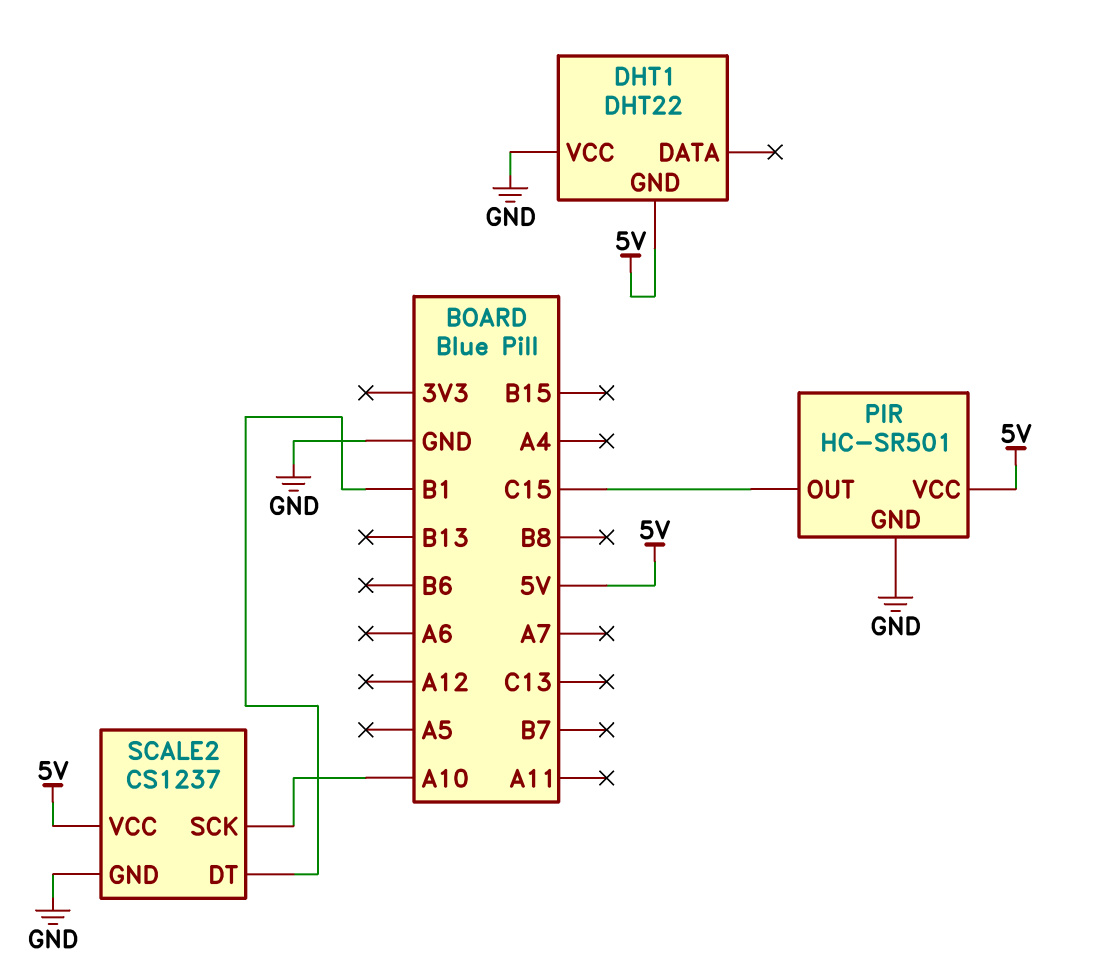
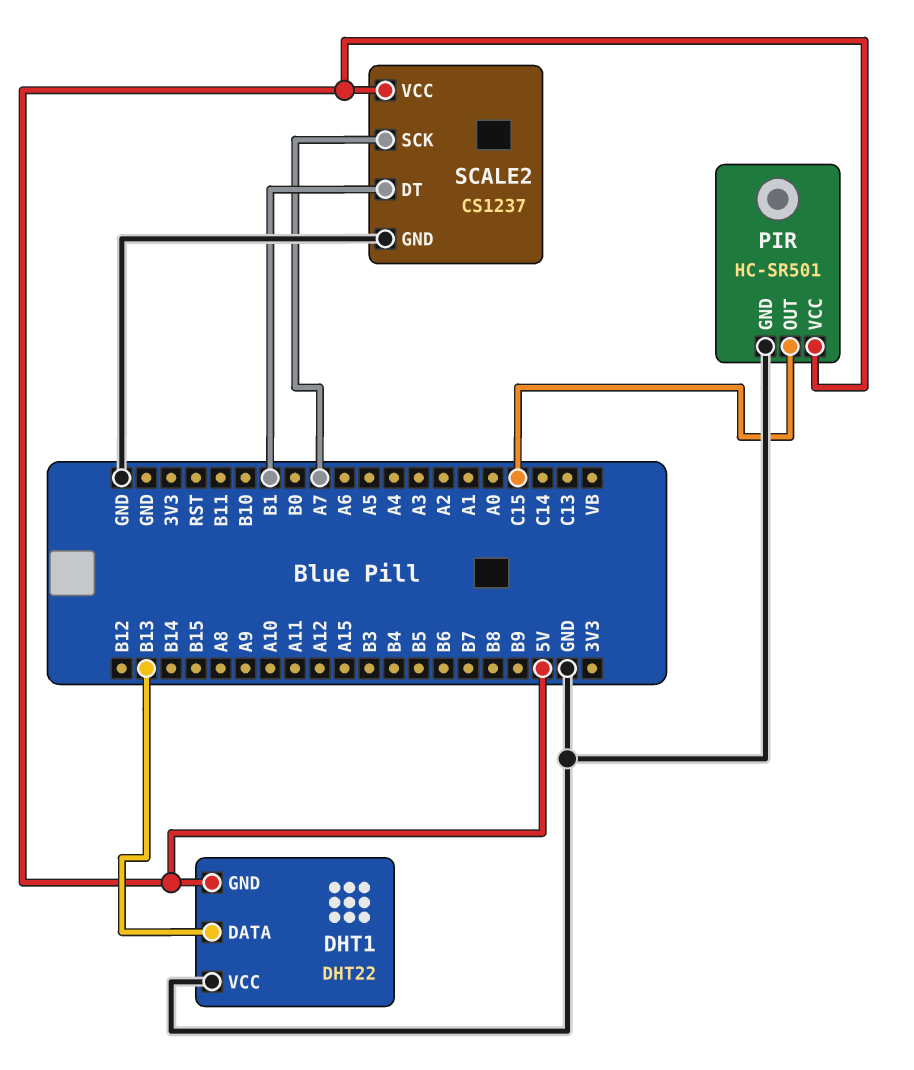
DHT1 pin DATA: none -> B13
SCALE2 pin SCK: A10 -> A7

